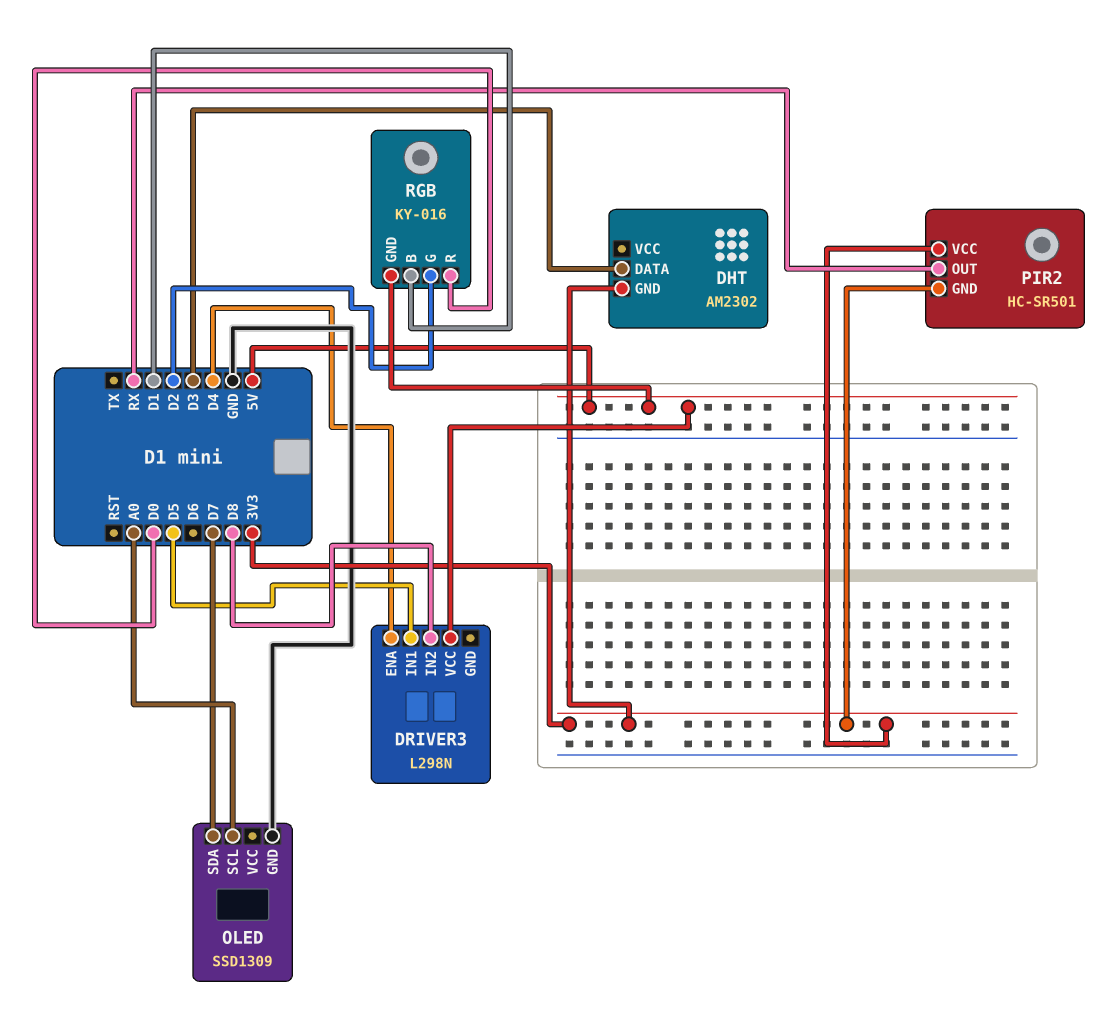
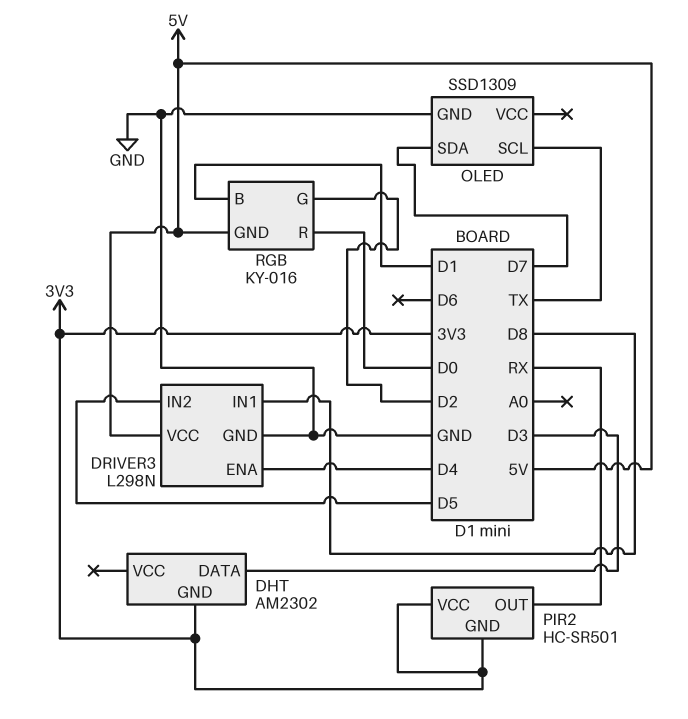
DRIVER3 pin GND: none -> GND
DRIVER3 pin IN1: D5 -> D8
DRIVER3 pin IN2: D8 -> D5
OLED pin SCL: A0 -> TX

